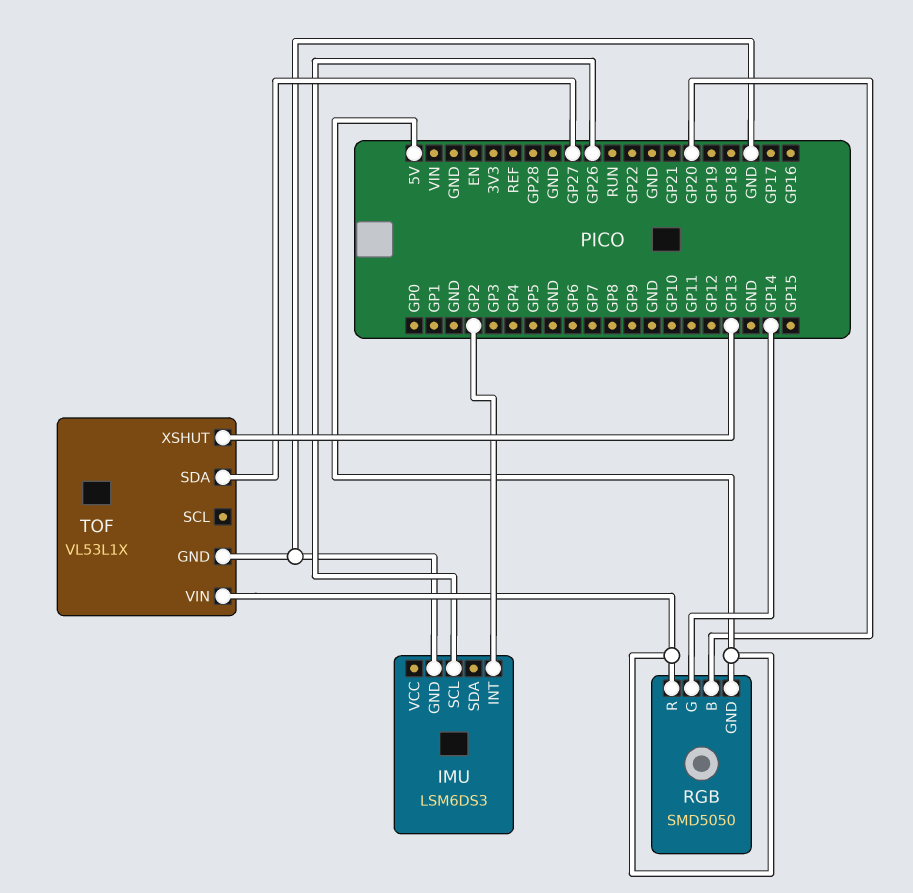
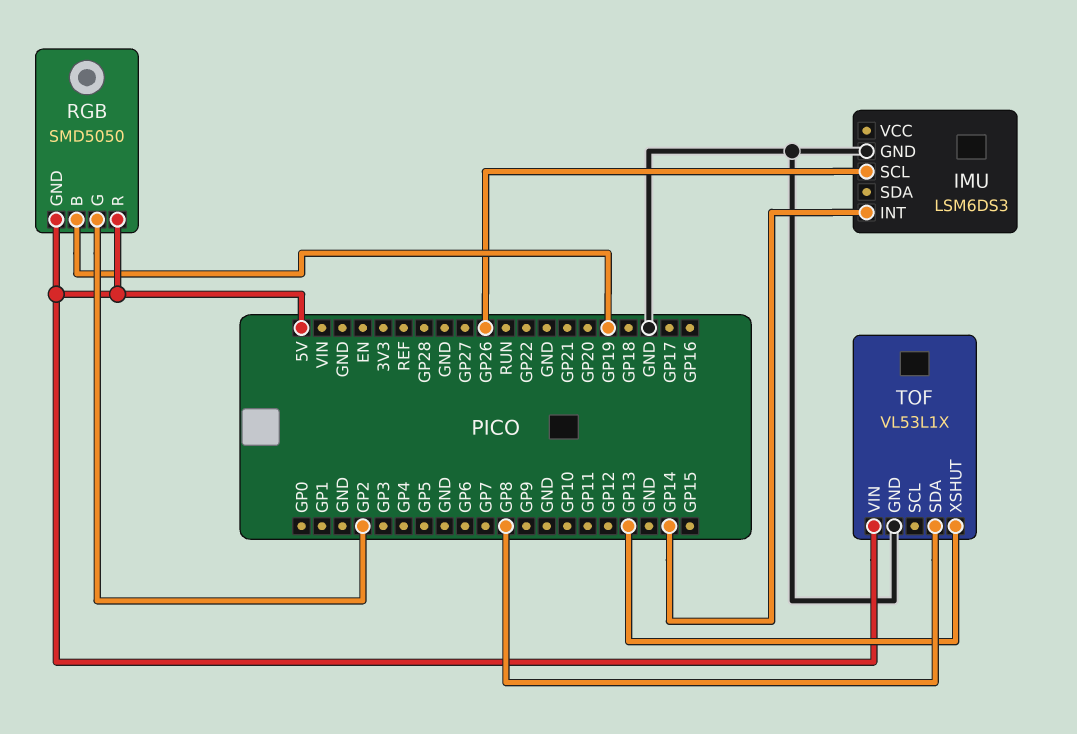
IMU pin INT: GP2 -> GP14
RGB pin B: GP20 -> GP19
RGB pin G: GP14 -> GP2
TOF pin SDA: GP27 -> GP8

